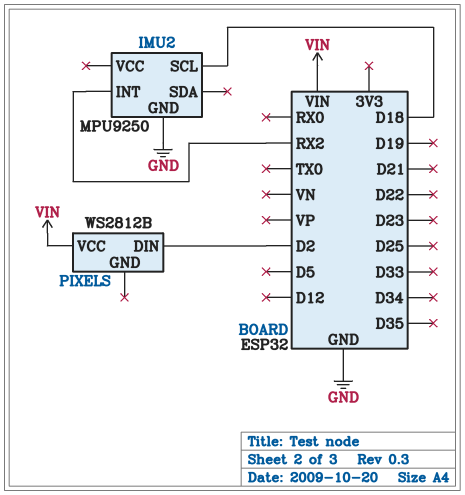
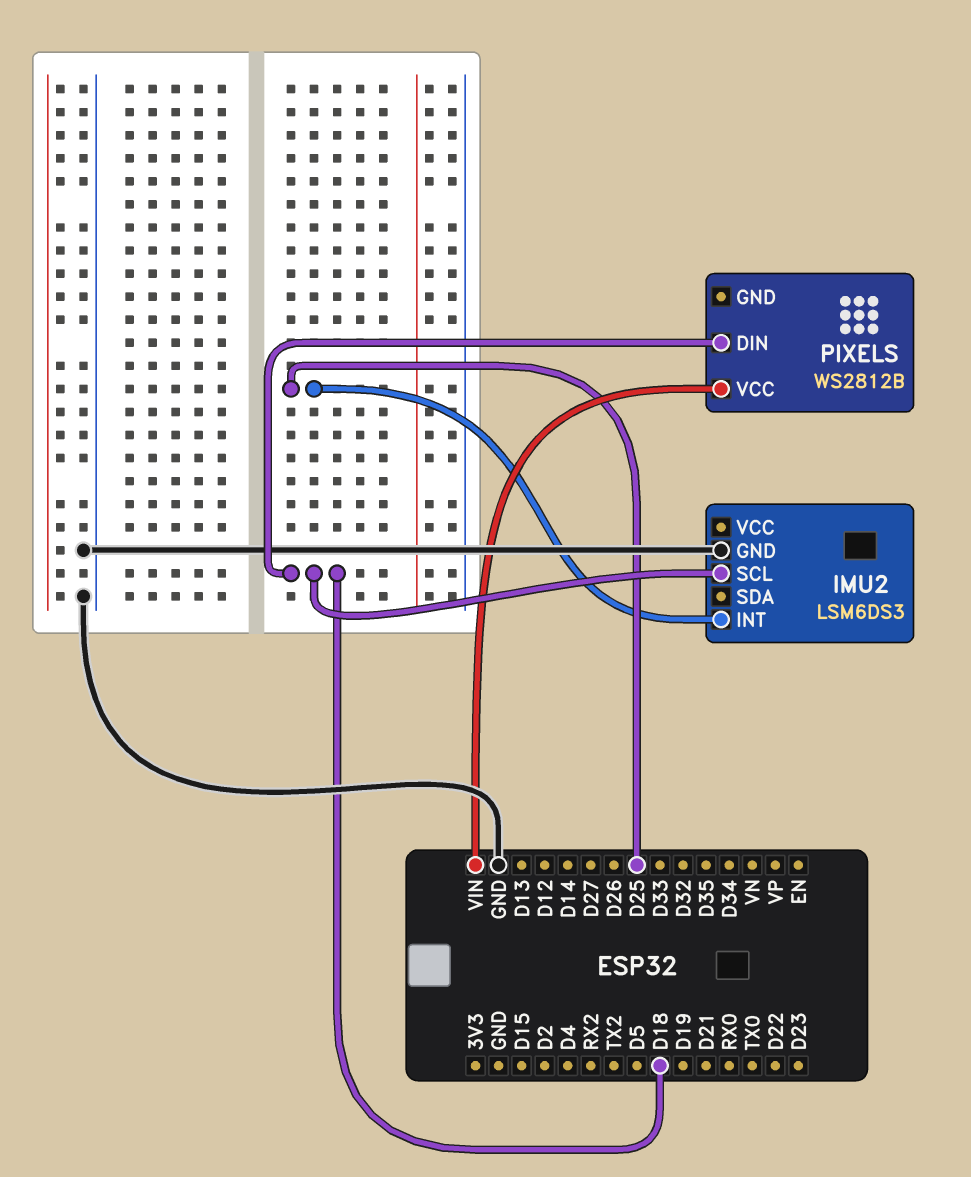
IMU2: MPU9250 -> LSM6DS3
IMU2 pin INT: RX2 -> D25
PIXELS pin DIN: D2 -> D18

